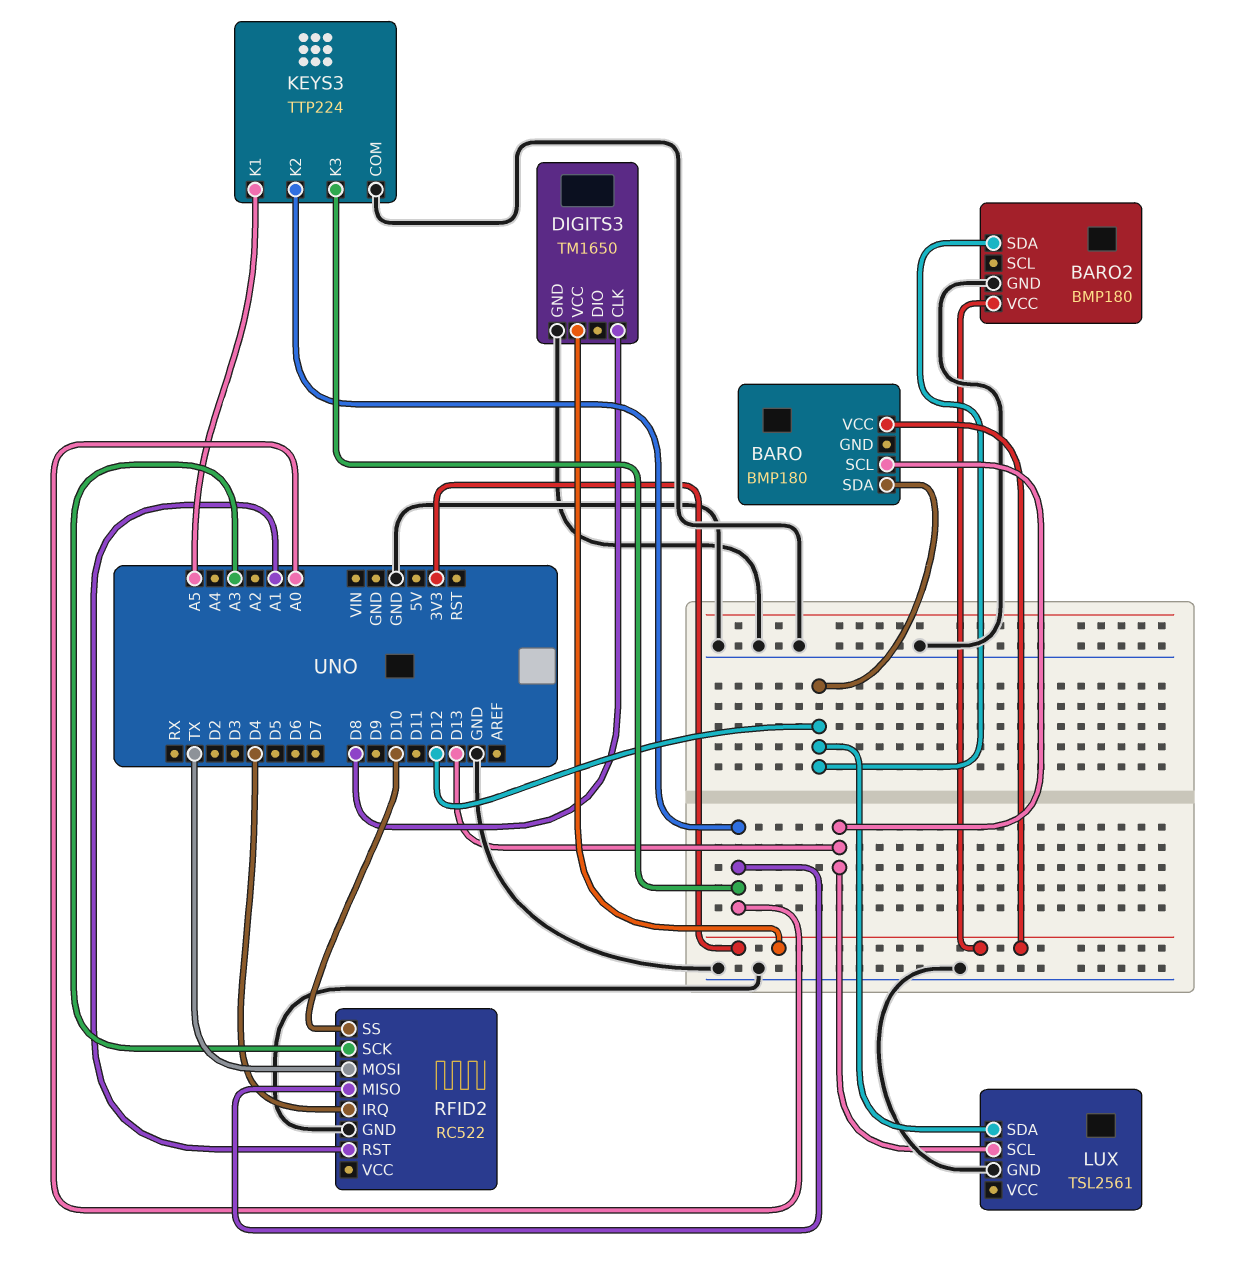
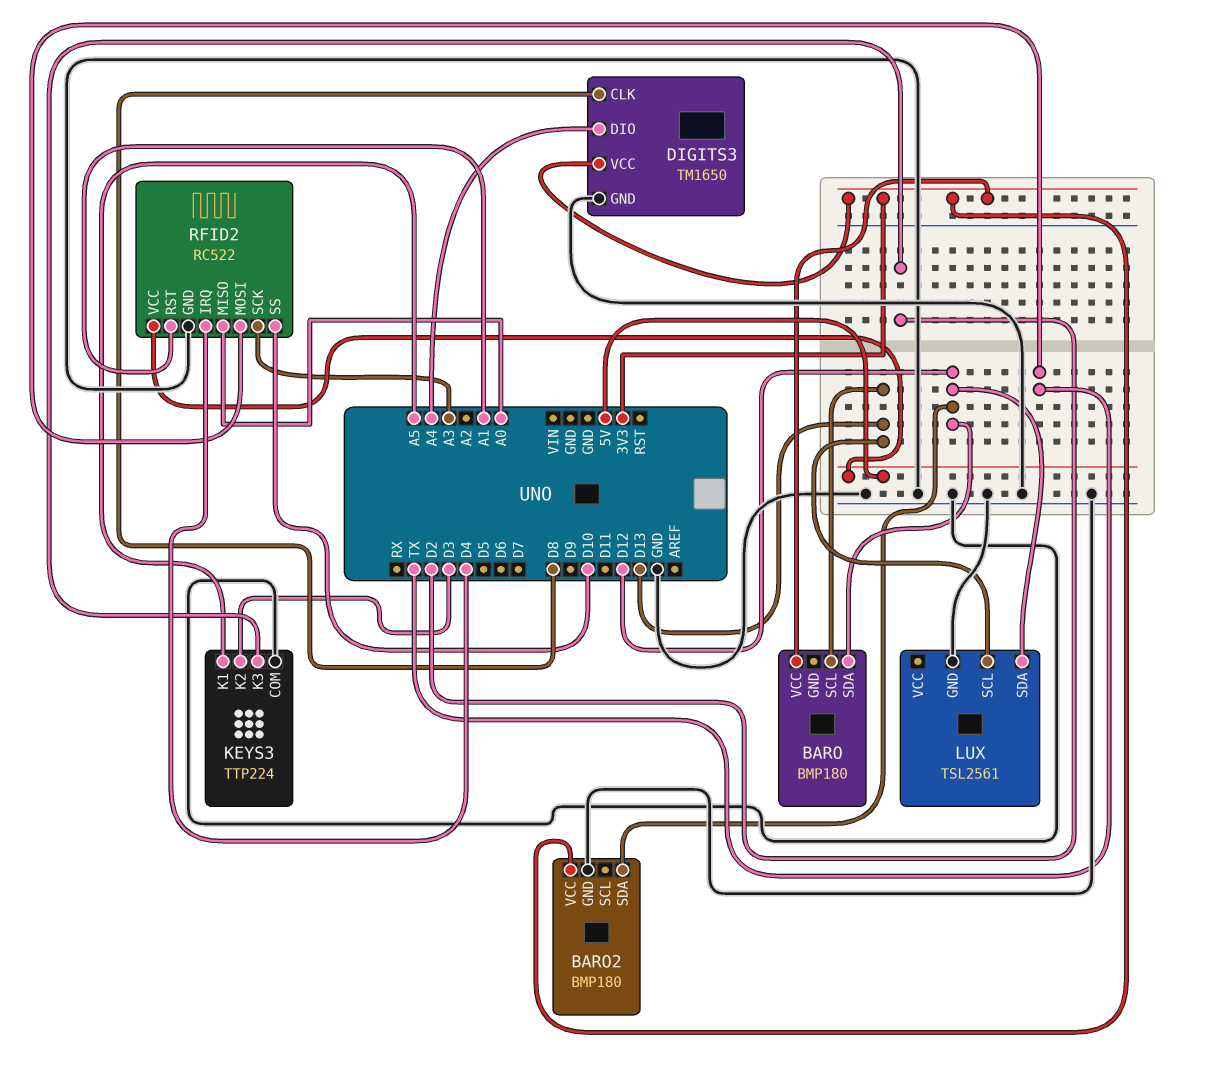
DIGITS3 pin DIO: none -> A4
KEYS3 pin K2: A0 -> D3
KEYS3 pin K3: A0 -> D2
RFID2 pin VCC: none -> 5V

